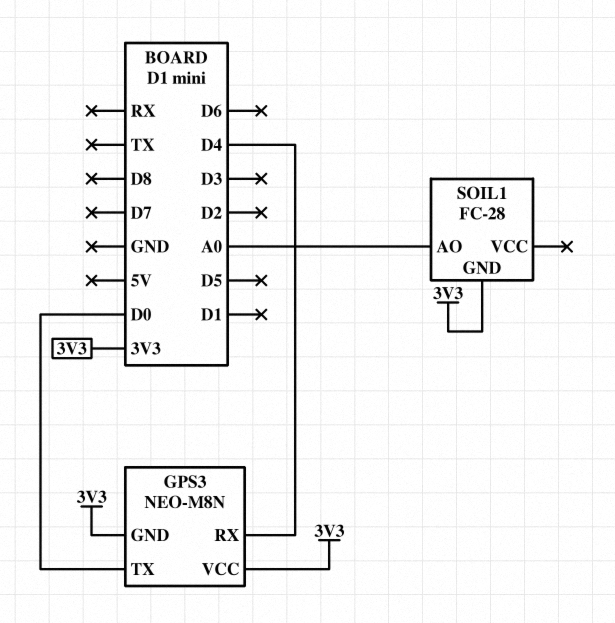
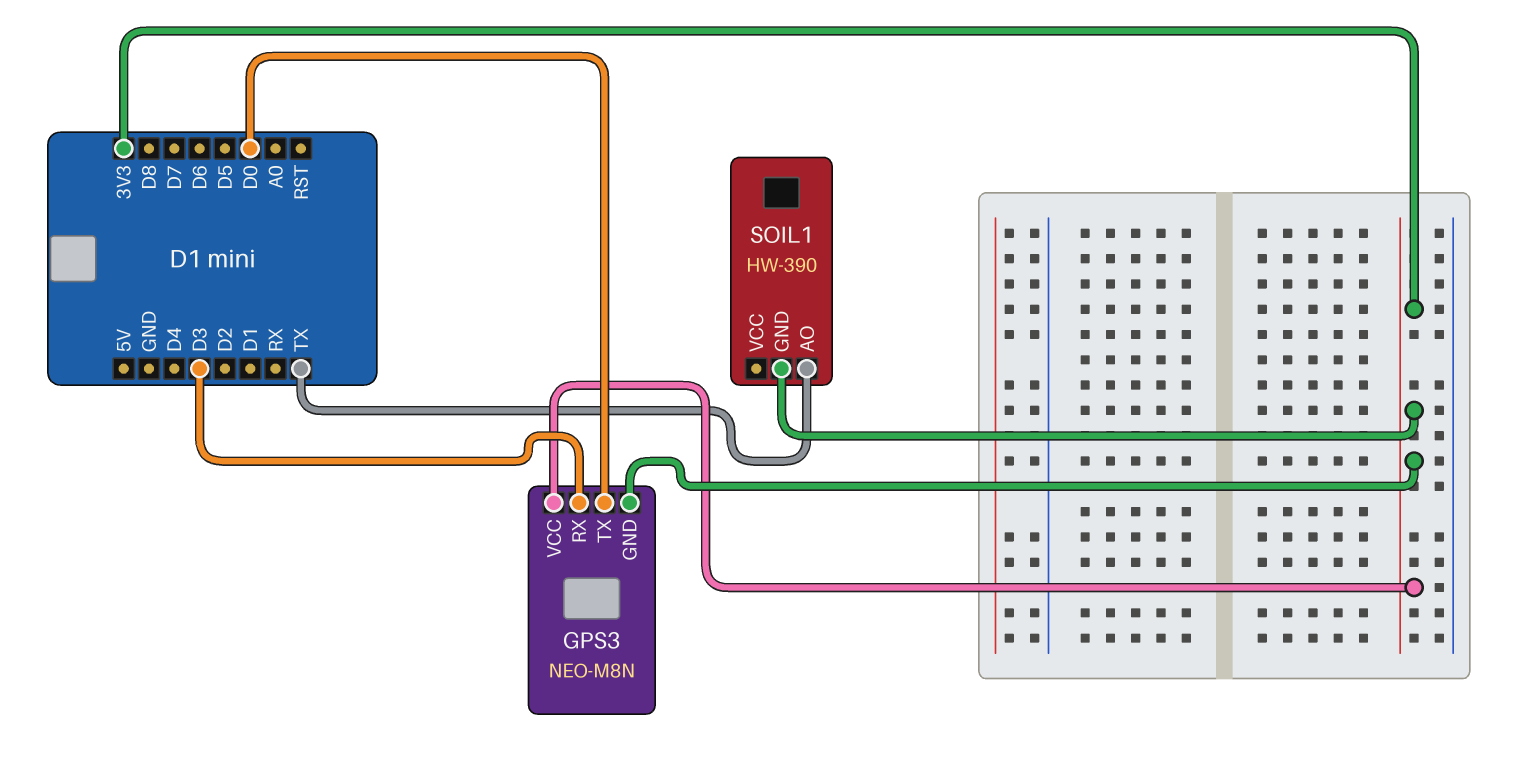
GPS3 pin RX: D4 -> D3
SOIL1: FC-28 -> HW-390
SOIL1 pin AO: A0 -> TX

